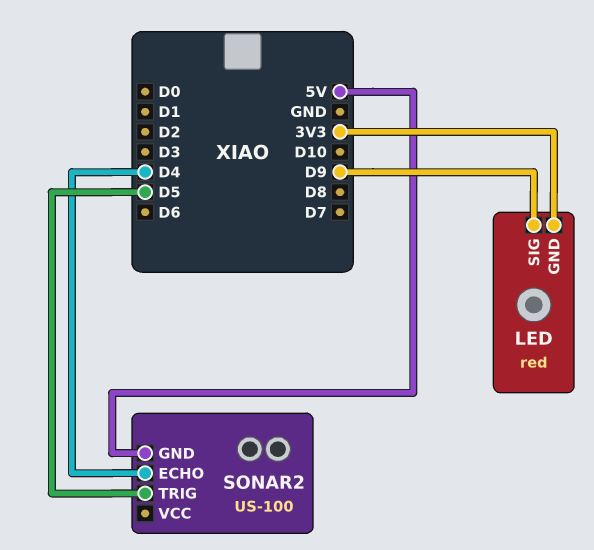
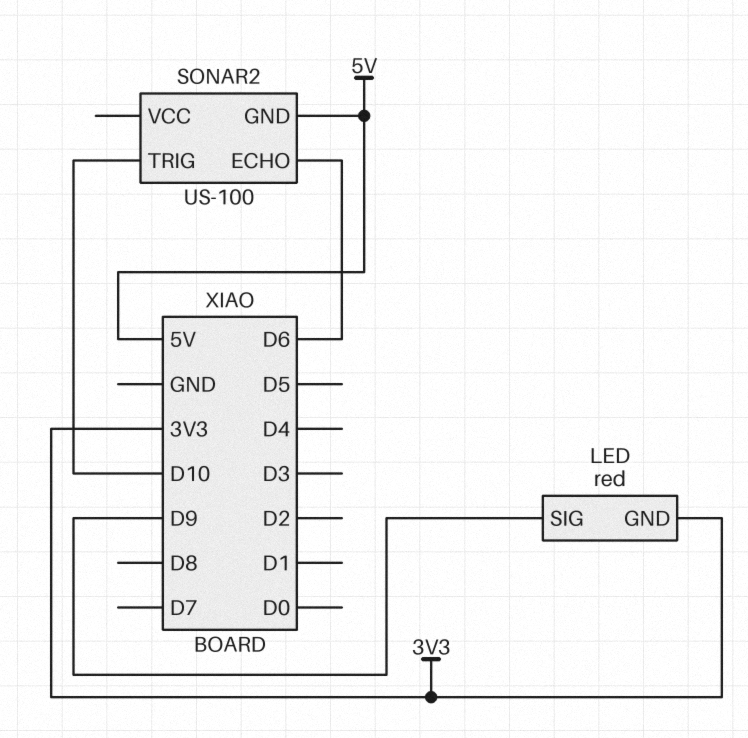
SONAR2 pin ECHO: D4 -> D6
SONAR2 pin TRIG: D5 -> D10

